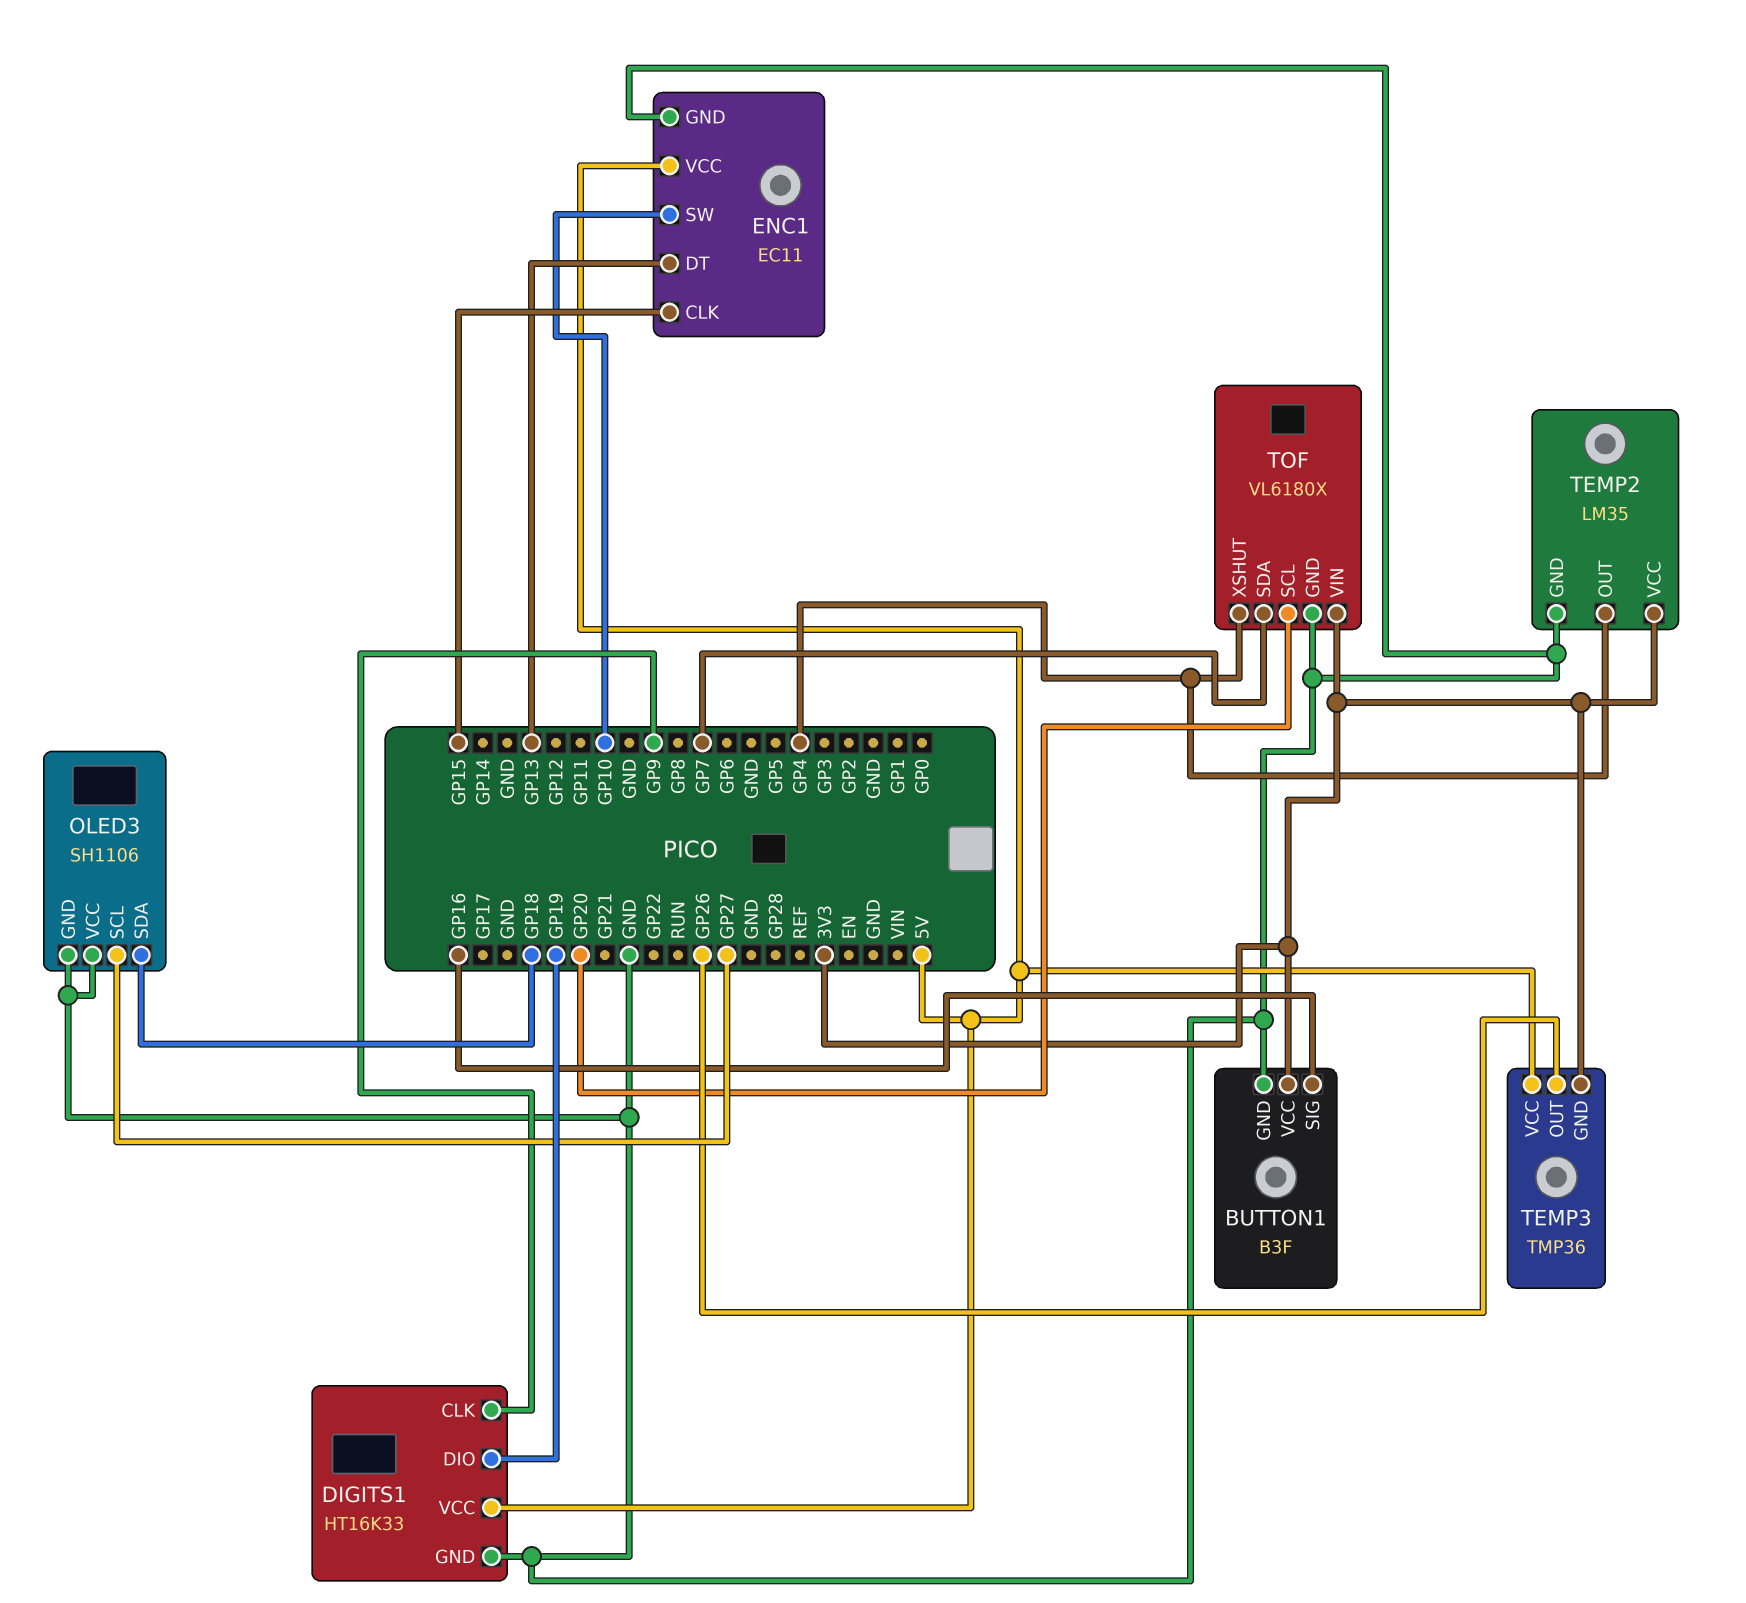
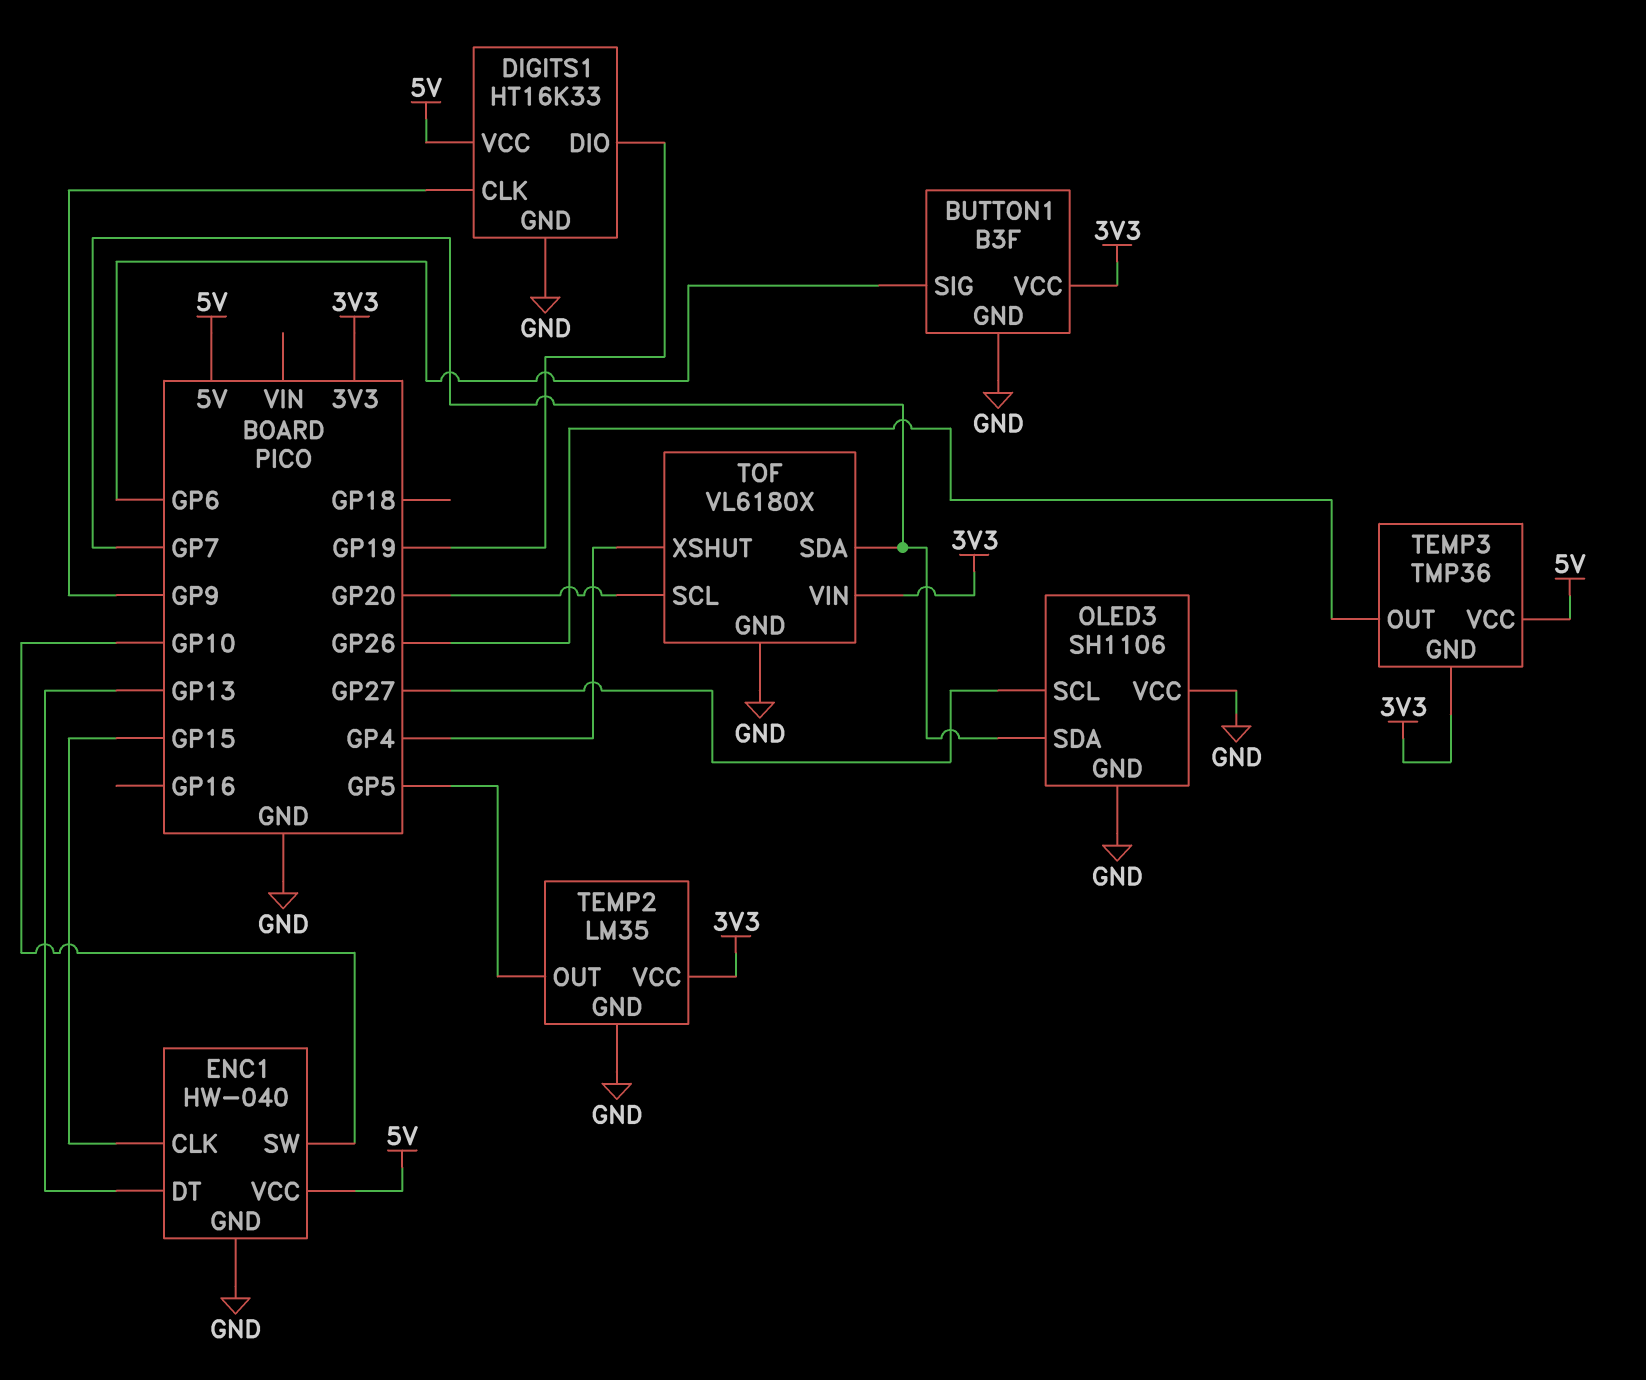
BUTTON1 pin SIG: GP16 -> GP6
ENC1: EC11 -> HW-040
OLED3 pin SDA: GP18 -> GP7
TEMP2 pin OUT: GP4 -> GP5

